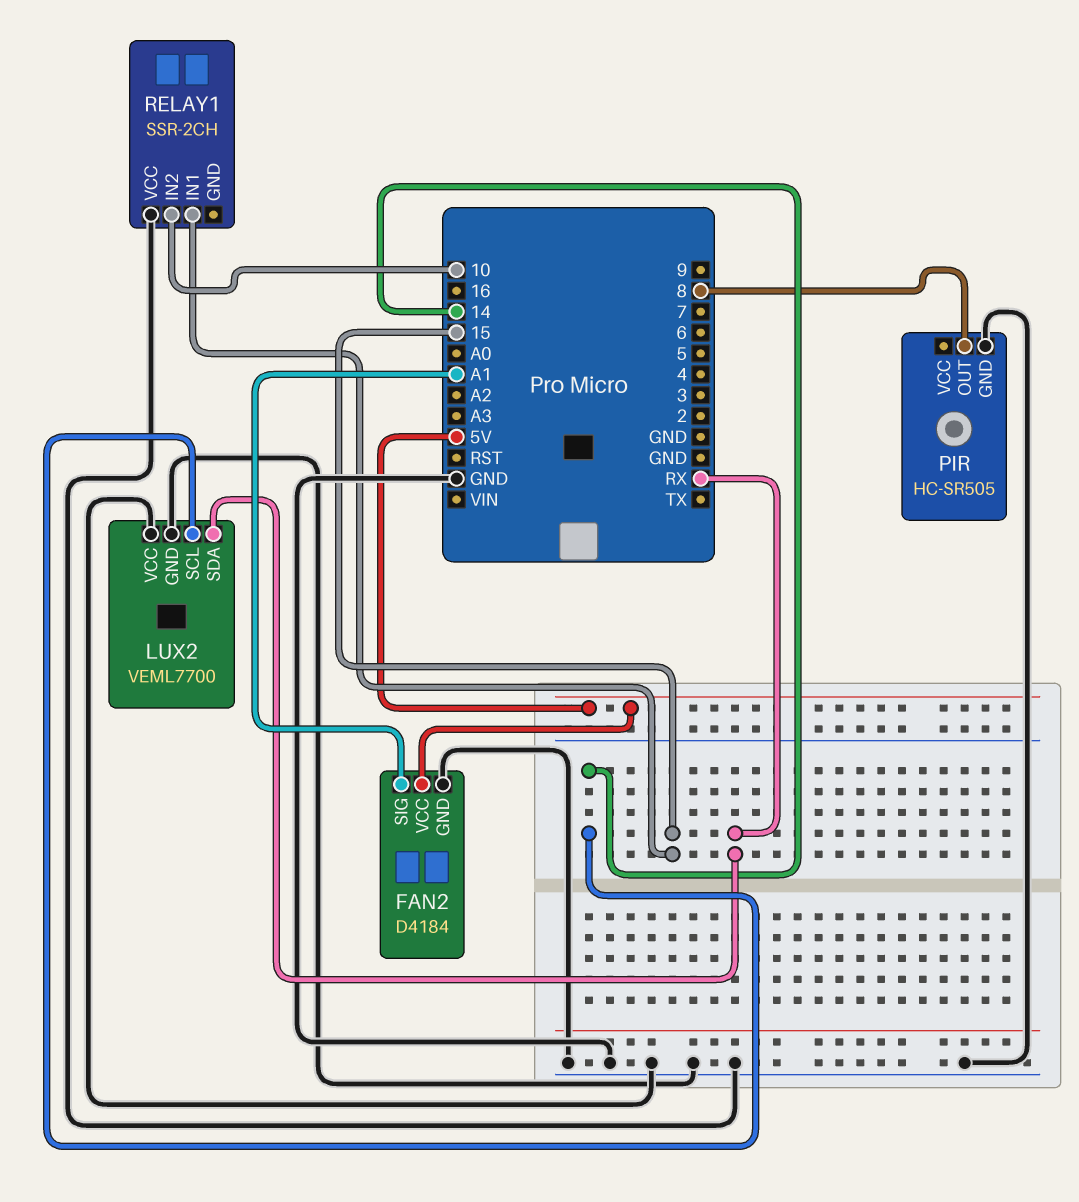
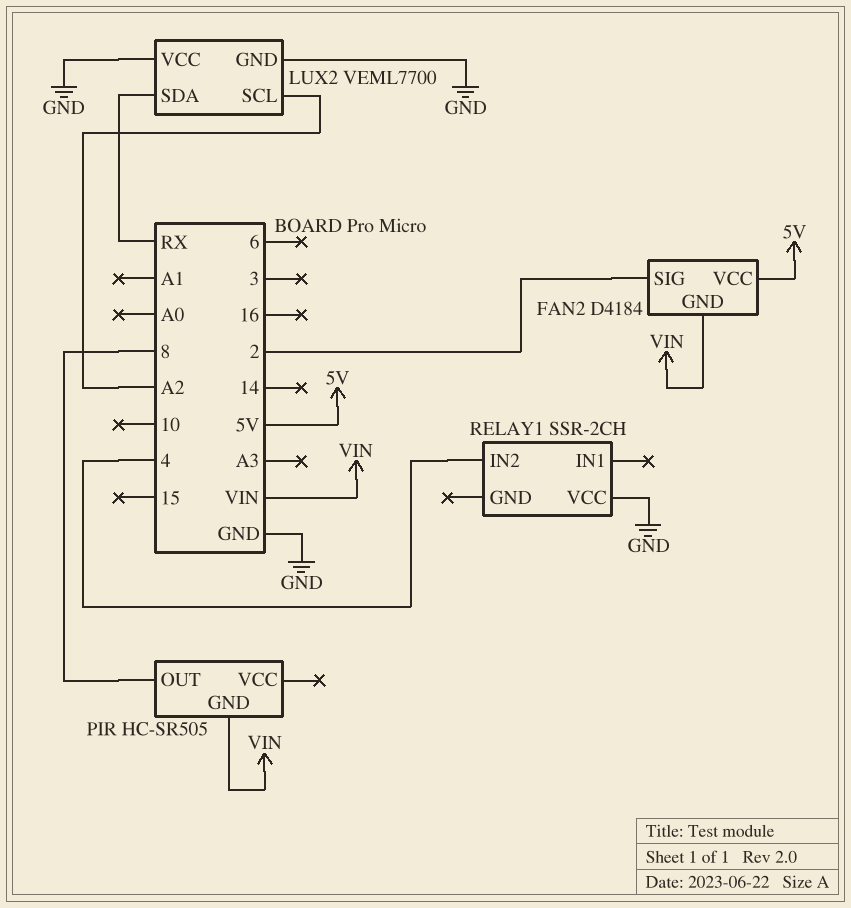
FAN2 pin GND: GND -> VIN
FAN2 pin SIG: A1 -> 2
LUX2 pin SCL: 14 -> A2
PIR pin GND: GND -> VIN
RELAY1 pin IN1: 15 -> none
RELAY1 pin IN2: 10 -> 4

